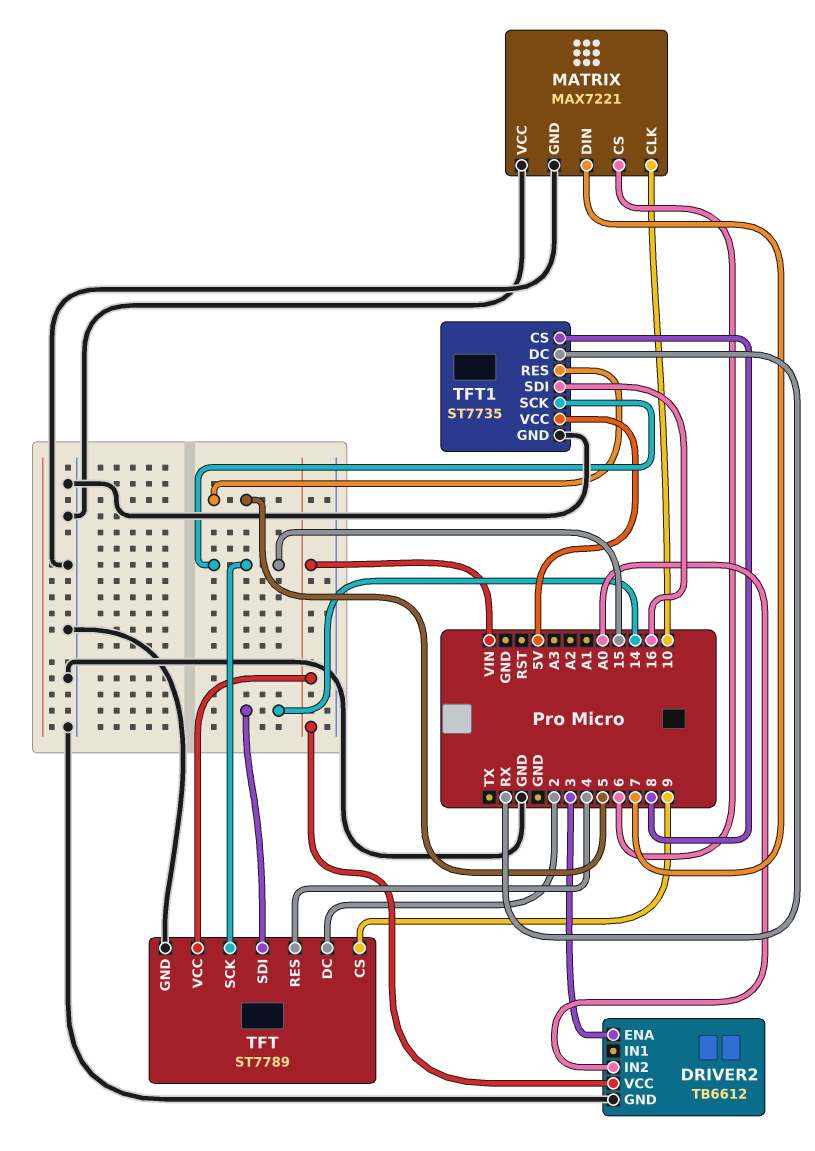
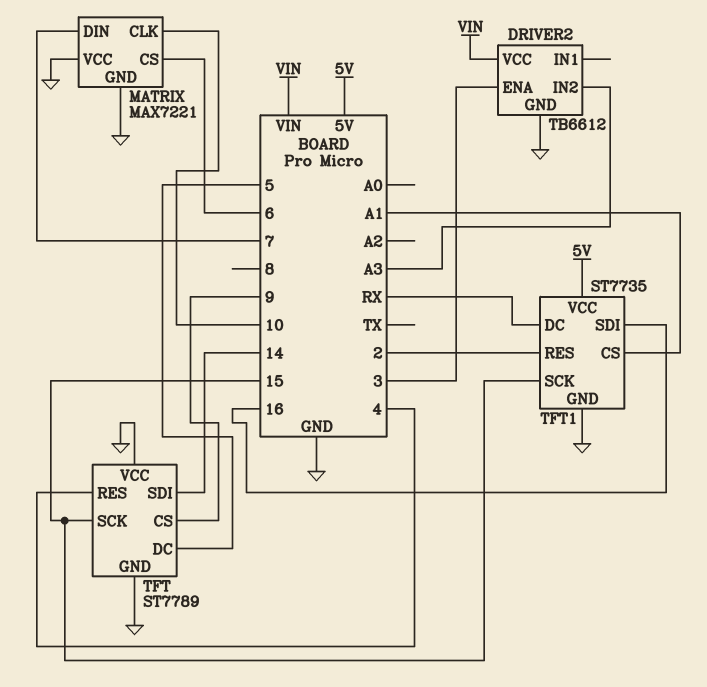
DRIVER2 pin IN2: A0 -> A3
TFT pin DC: 2 -> 5
TFT pin VCC: VIN -> GND
TFT1 pin CS: 8 -> A1
TFT1 pin RES: 5 -> 2

